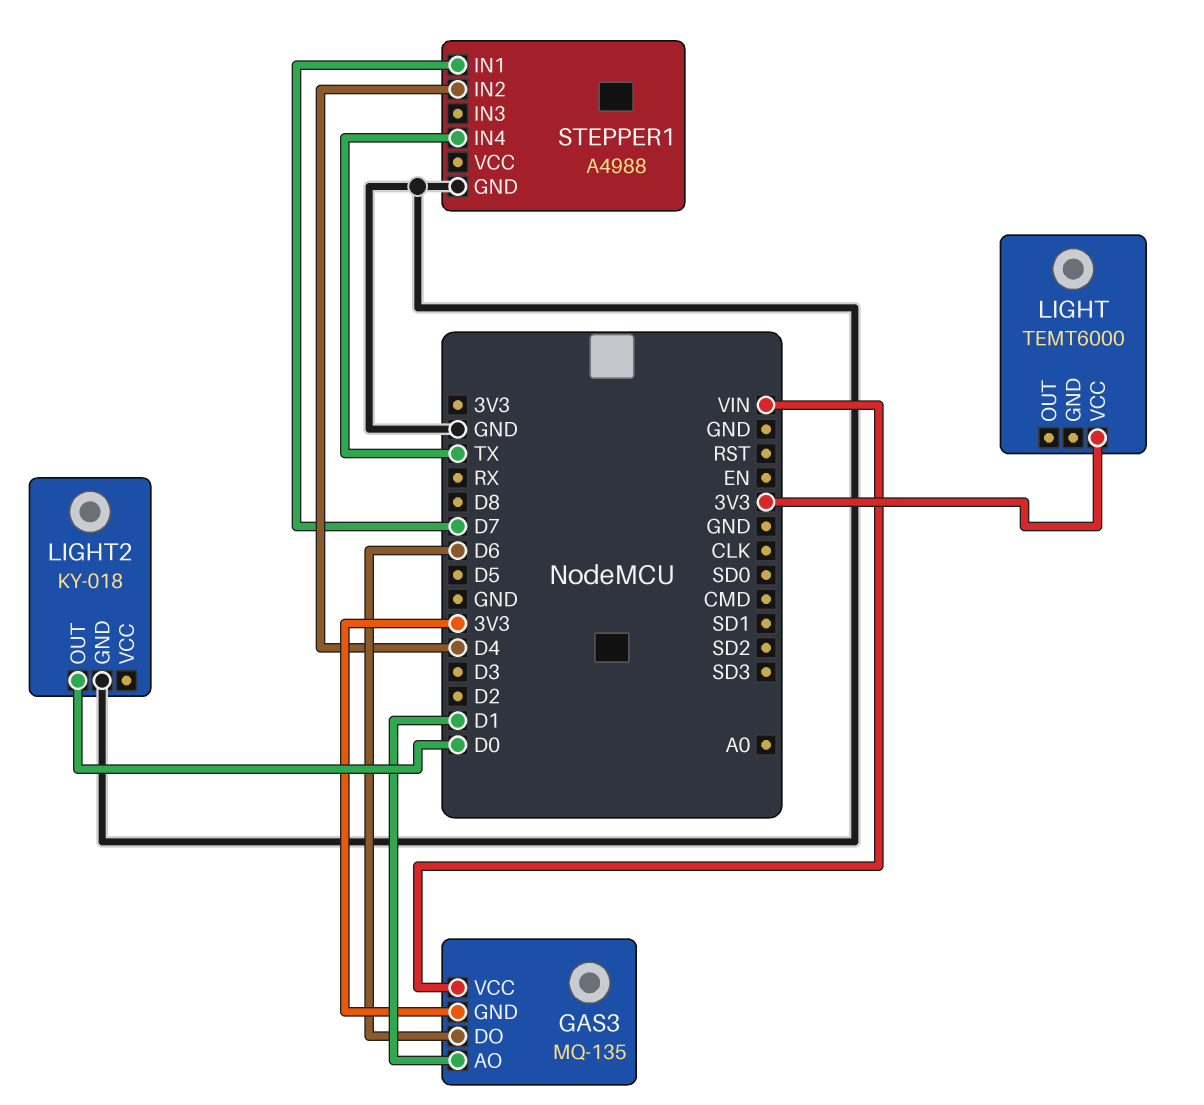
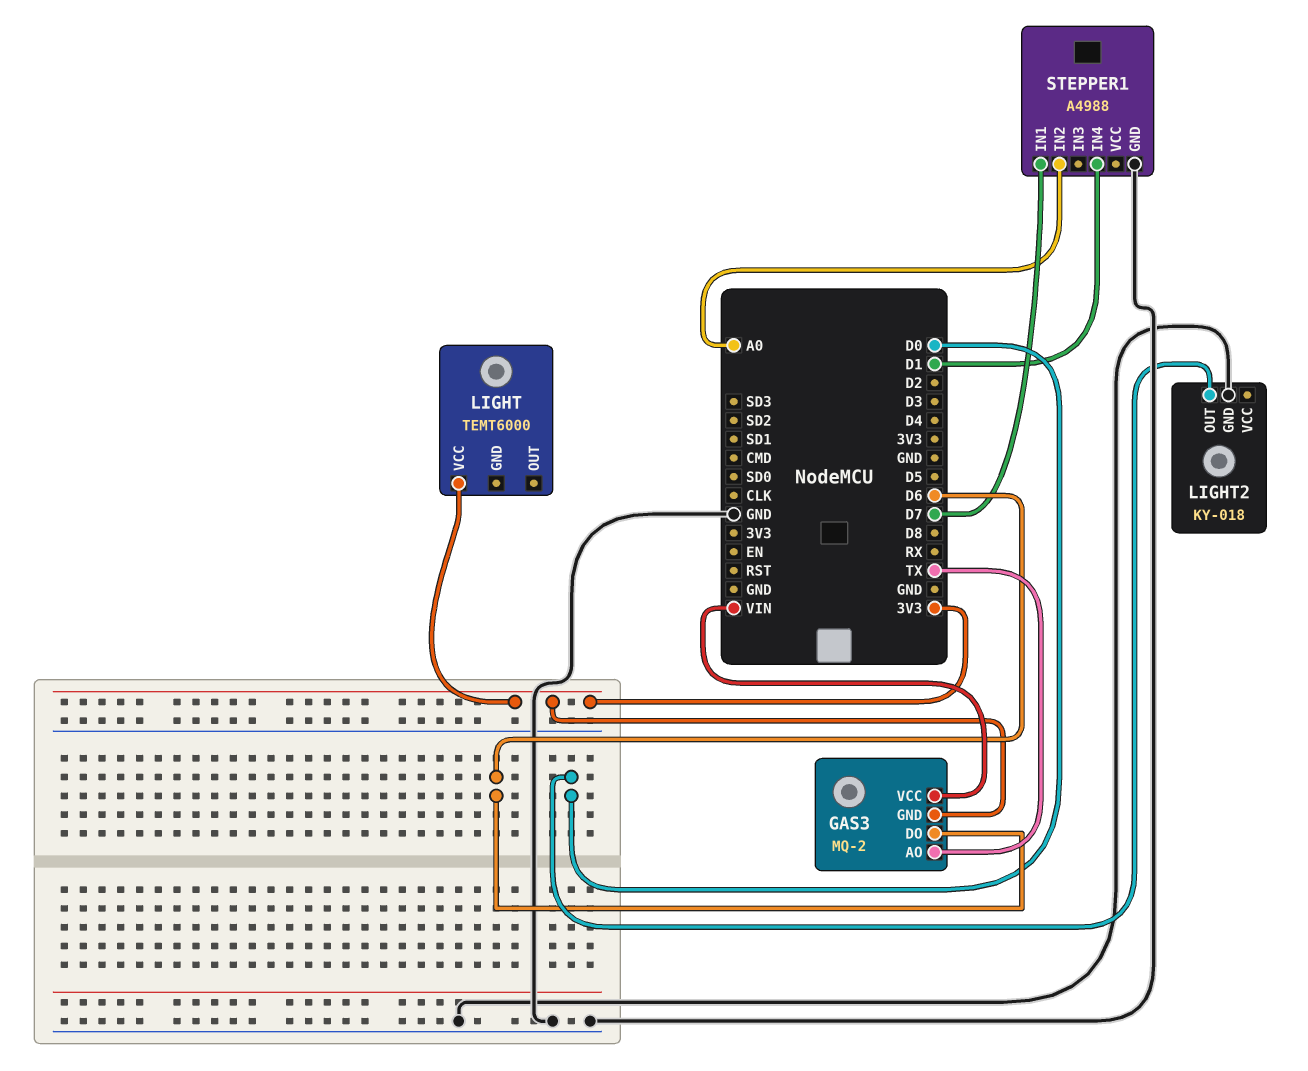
GAS3: MQ-135 -> MQ-2
GAS3 pin AO: D1 -> TX
STEPPER1 pin IN2: D4 -> A0
STEPPER1 pin IN4: TX -> D1

